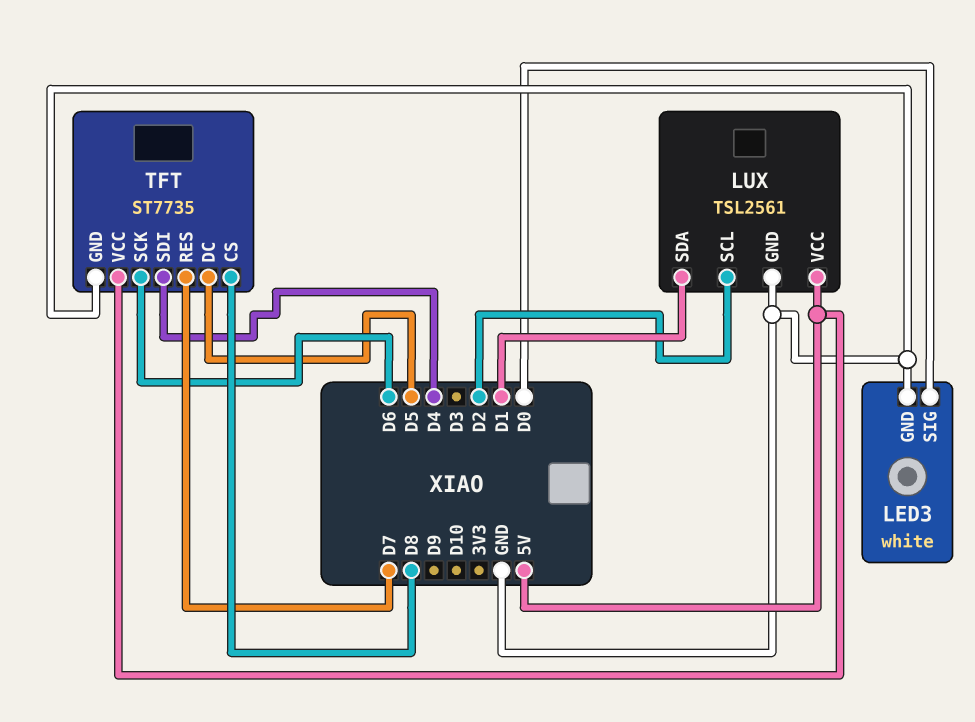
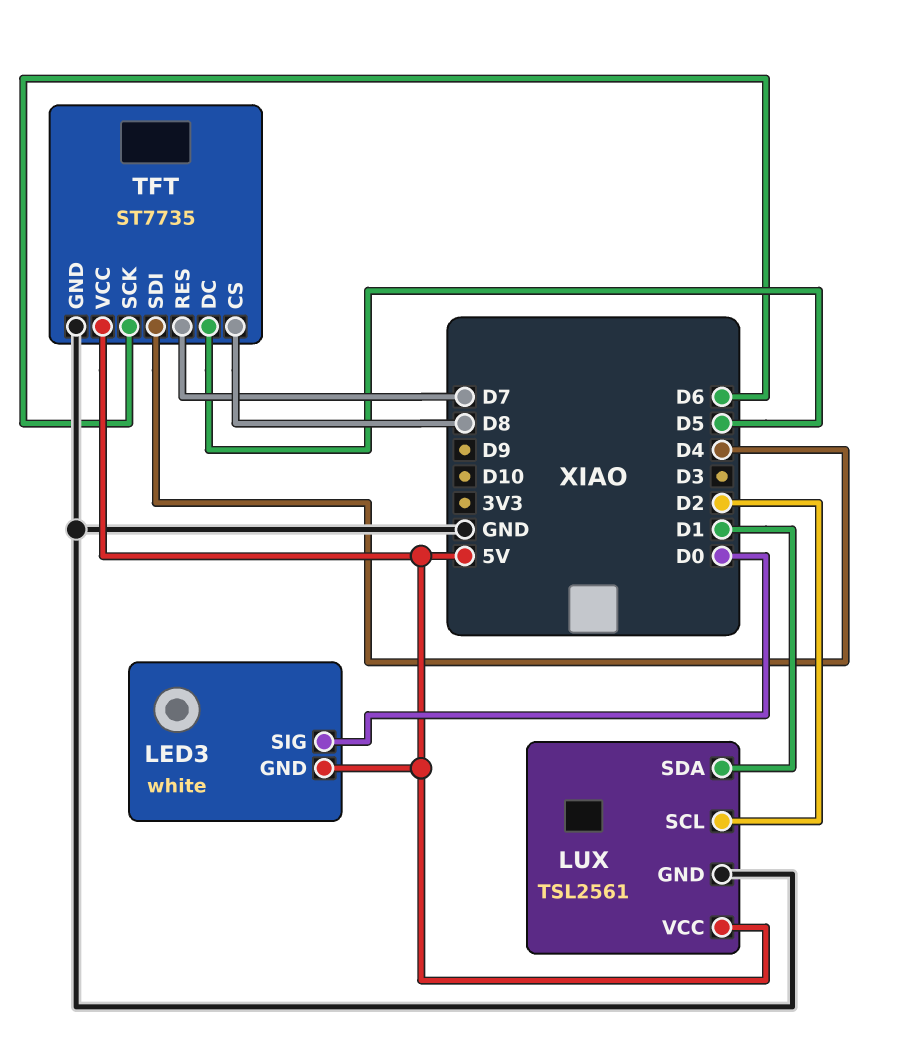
LED3 pin GND: GND -> 5V

